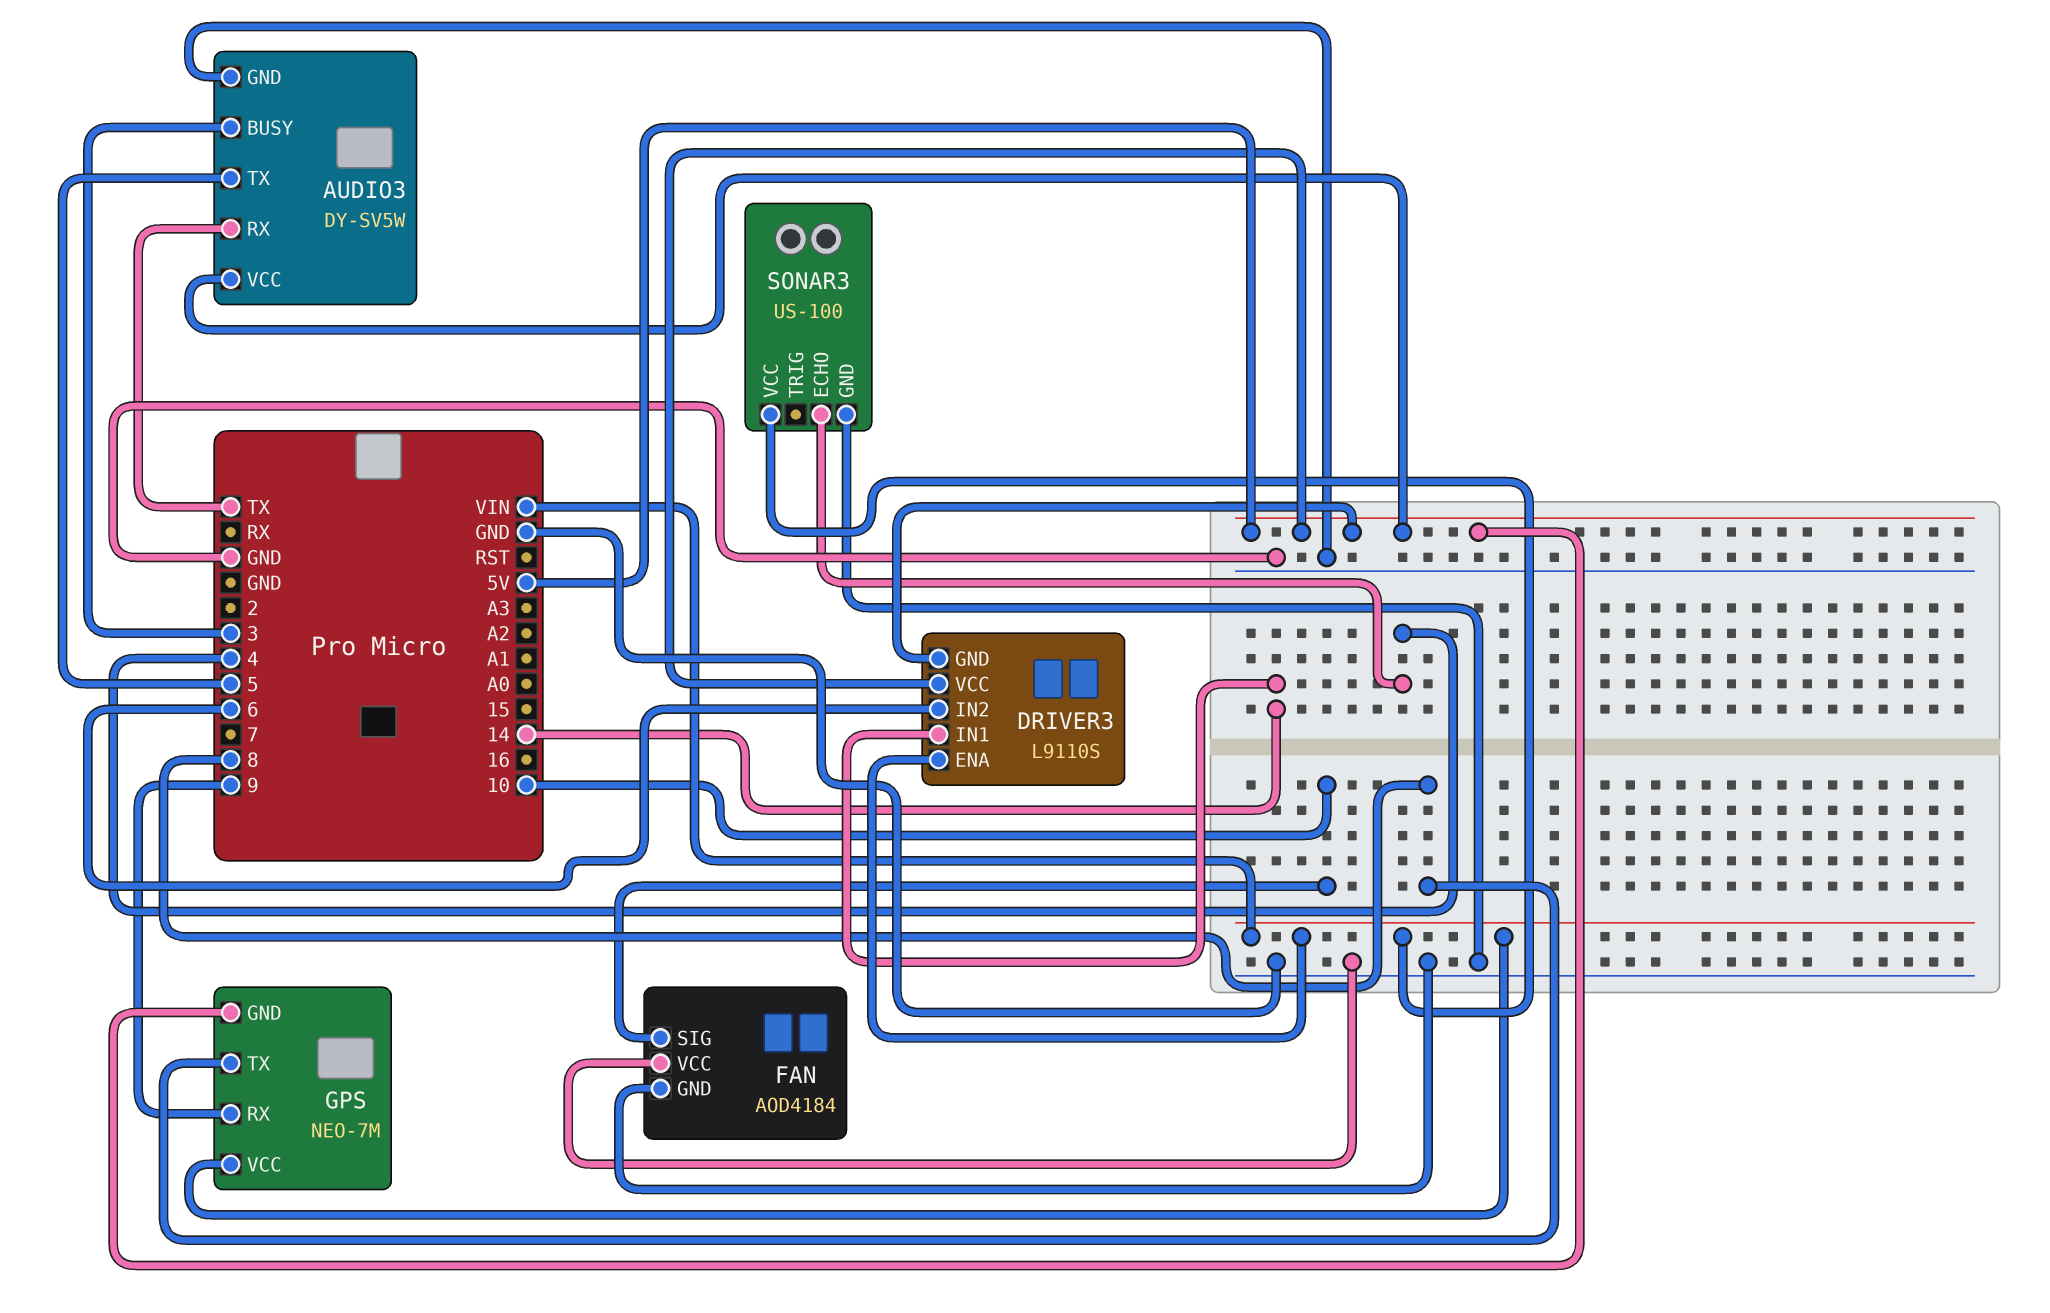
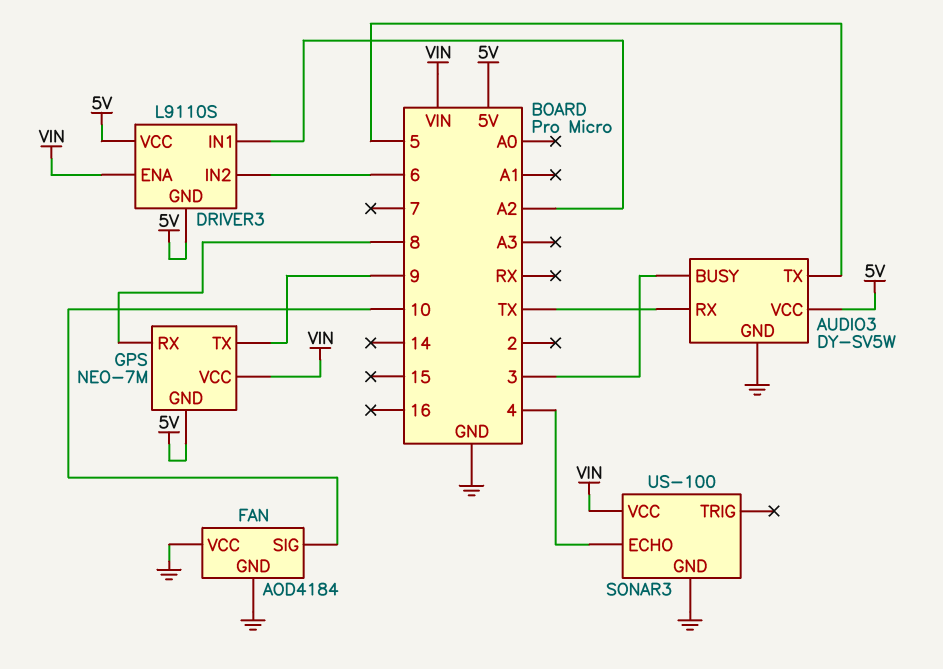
DRIVER3 pin IN1: 14 -> A2
GPS pin RX: 9 -> 8
GPS pin TX: 8 -> 9

